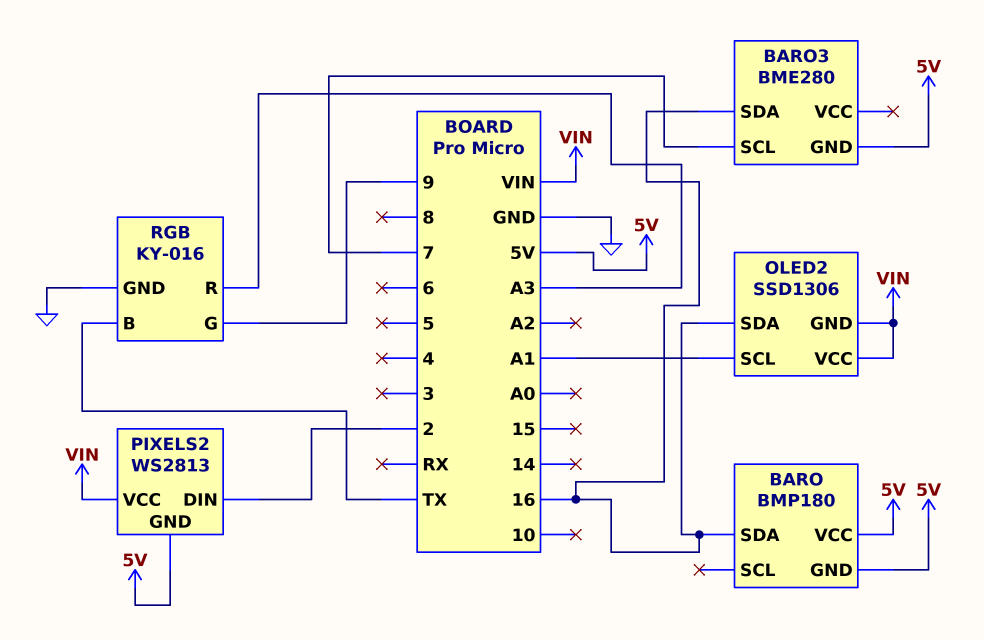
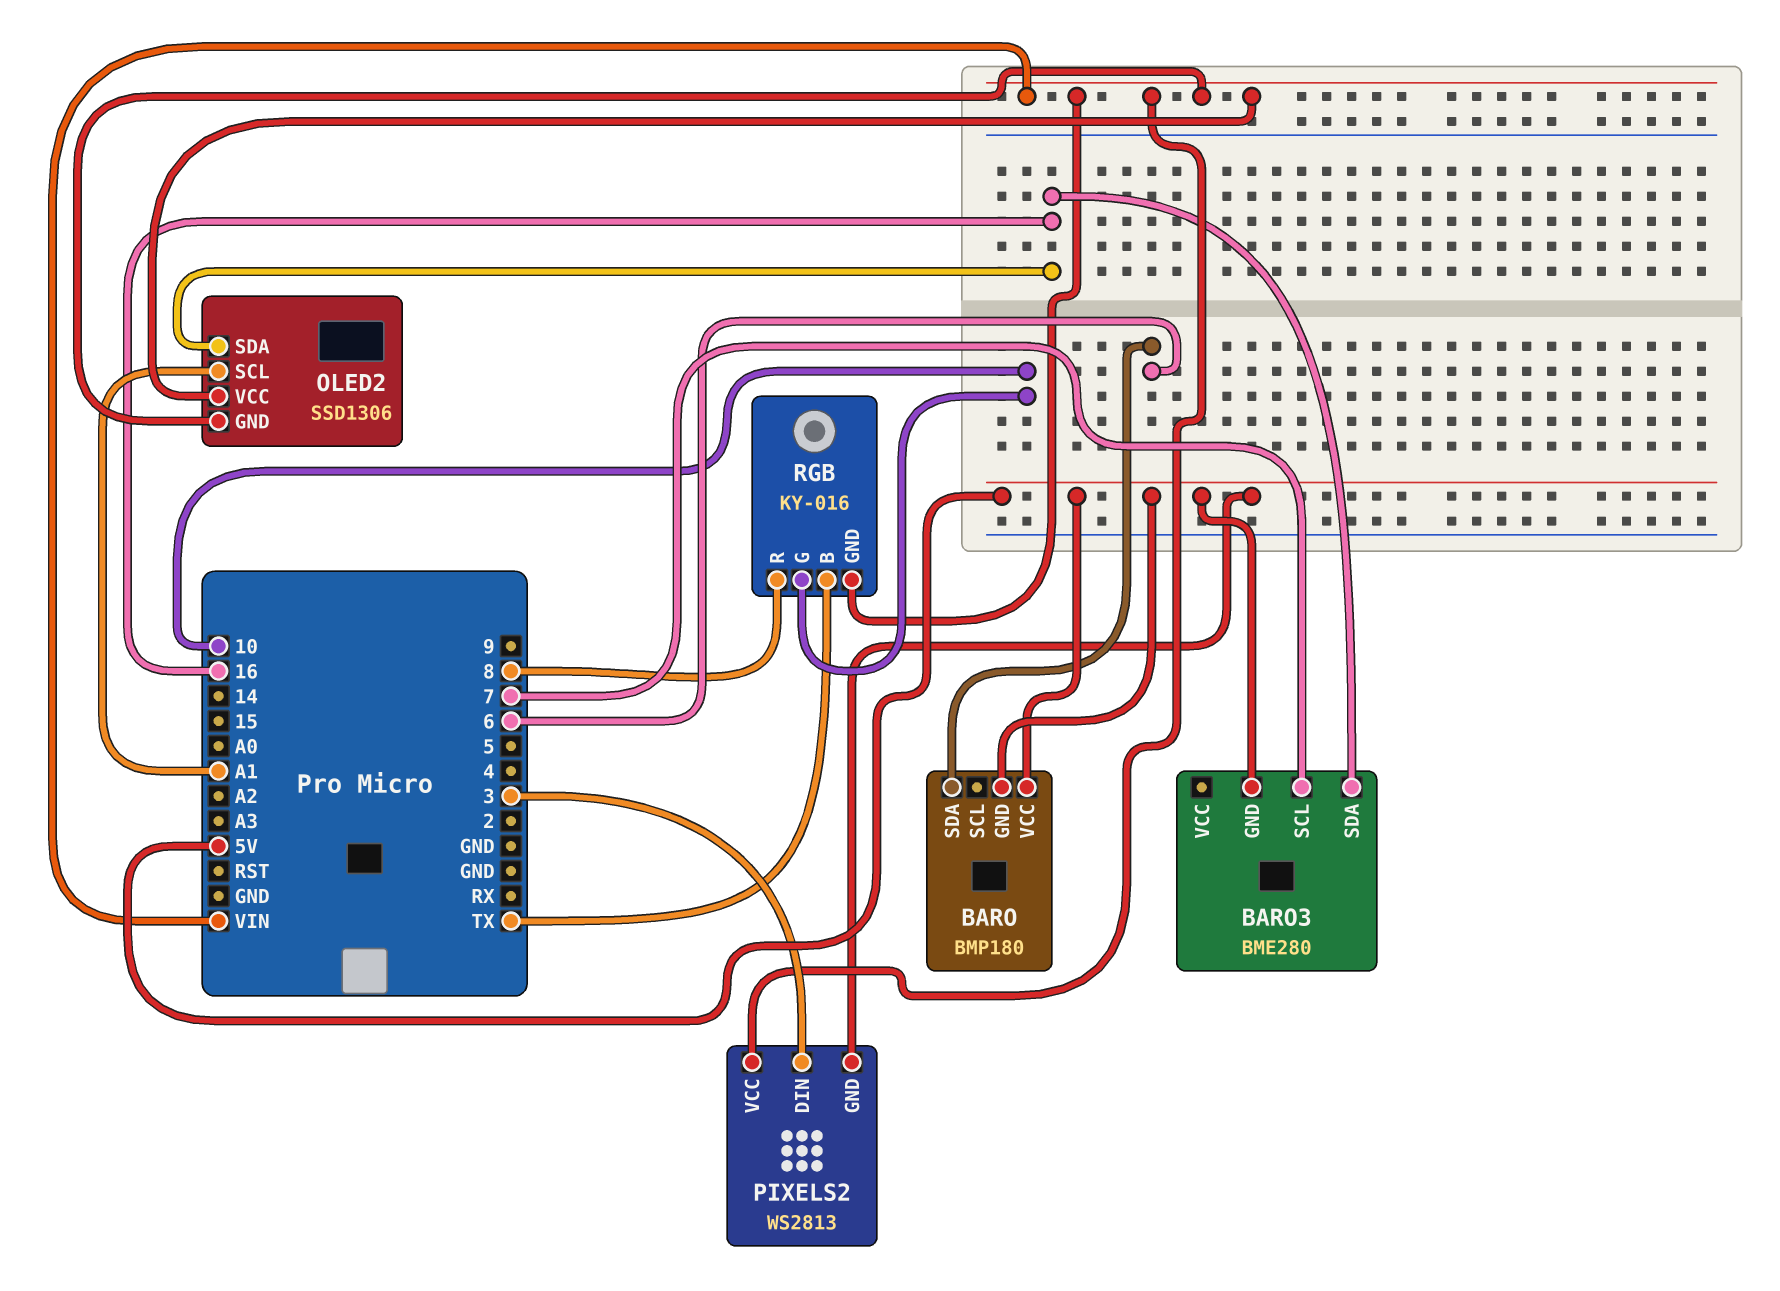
BARO pin SDA: 16 -> 6
PIXELS2 pin DIN: 2 -> 3
RGB pin G: 9 -> 10
RGB pin GND: GND -> VIN
RGB pin R: A3 -> 8

